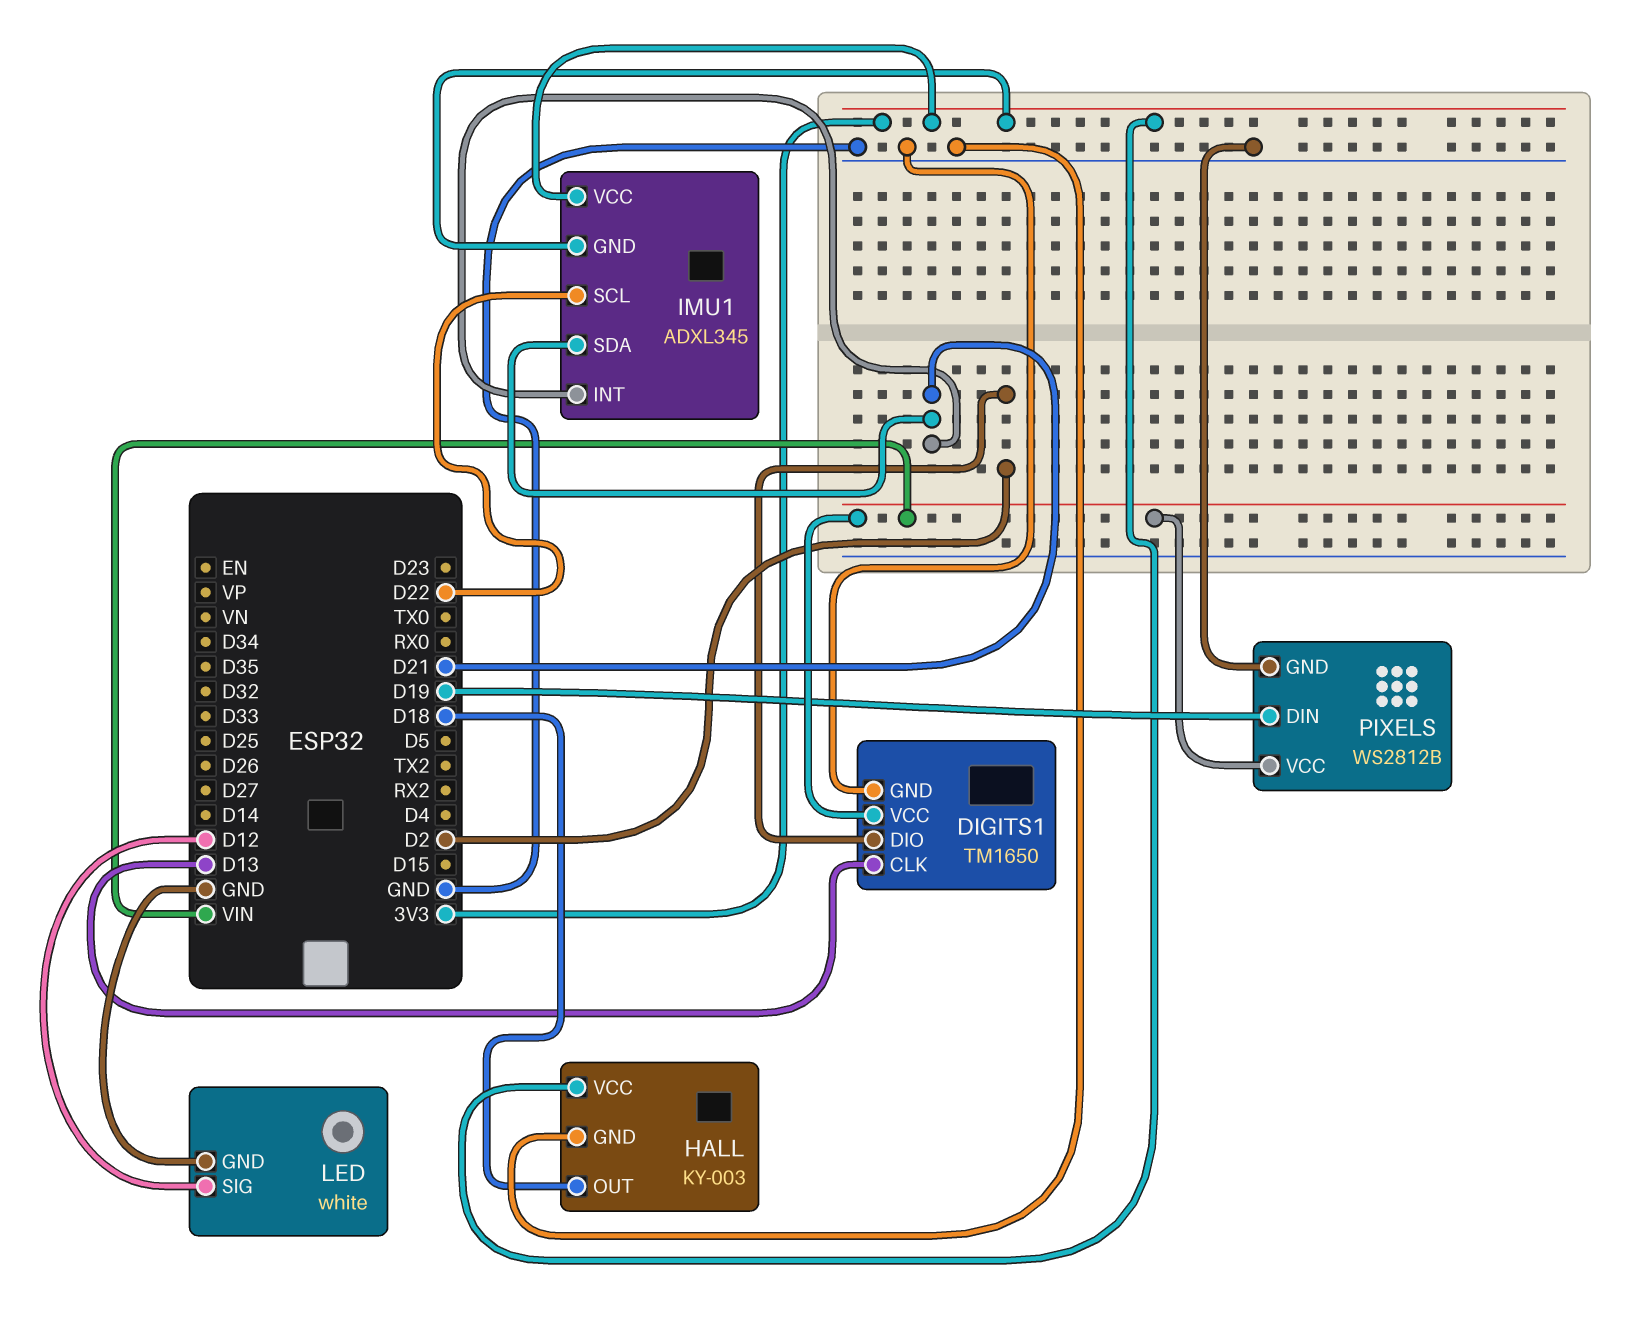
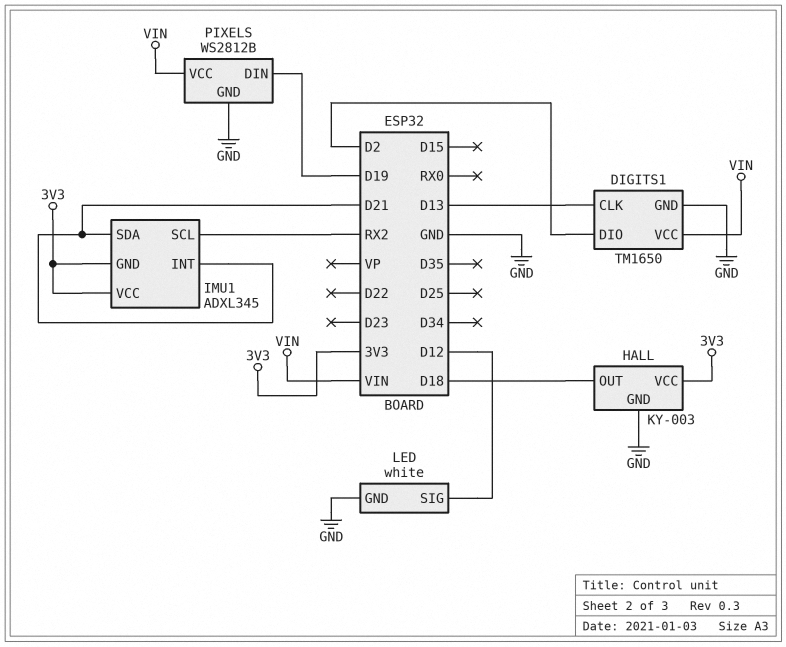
IMU1 pin SCL: D22 -> RX2

